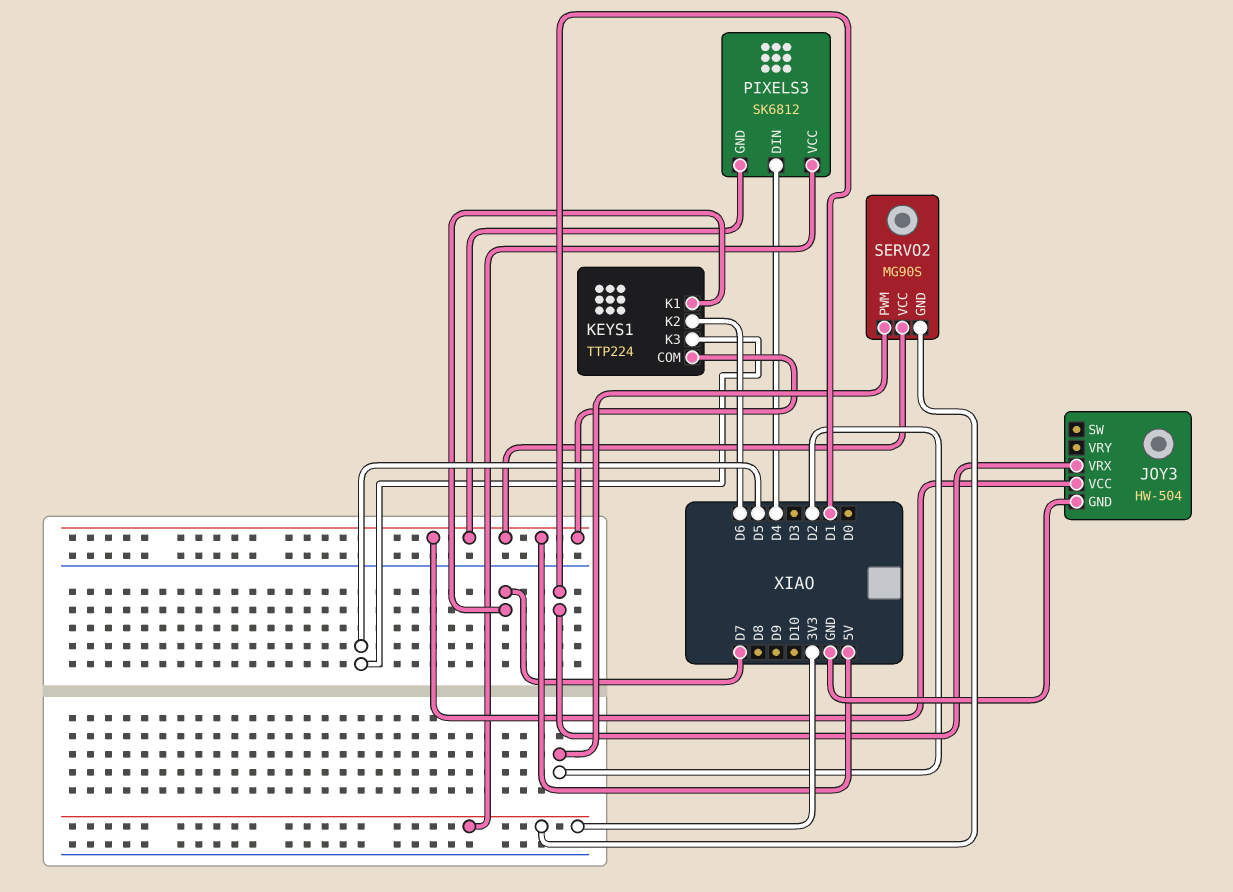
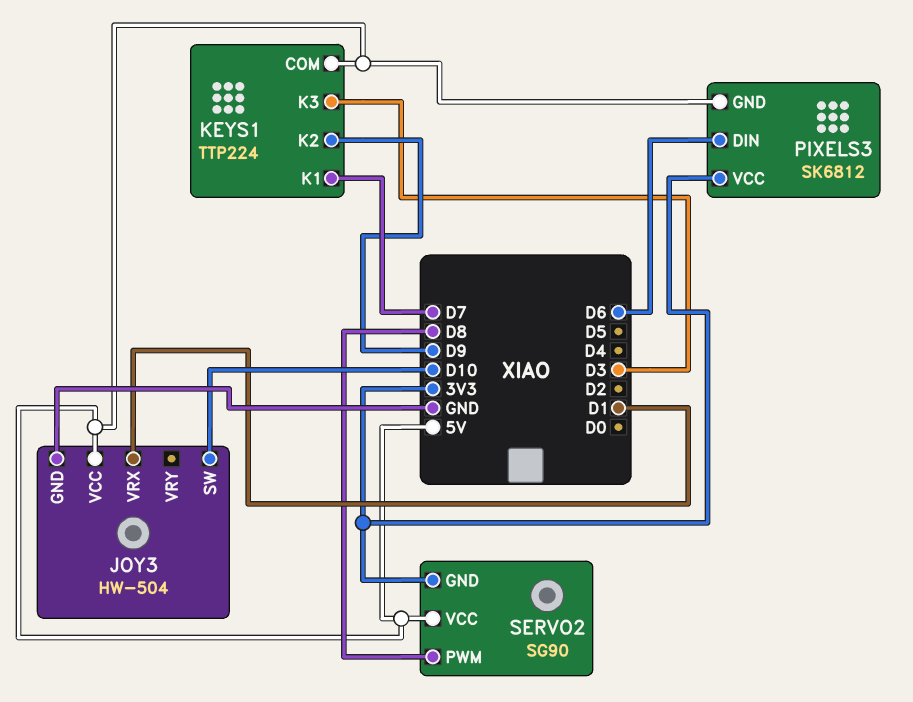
JOY3 pin SW: none -> D10
KEYS1 pin K2: D6 -> D9
KEYS1 pin K3: D5 -> D3
PIXELS3 pin DIN: D4 -> D6
SERVO2: MG90S -> SG90
SERVO2 pin PWM: D2 -> D8

